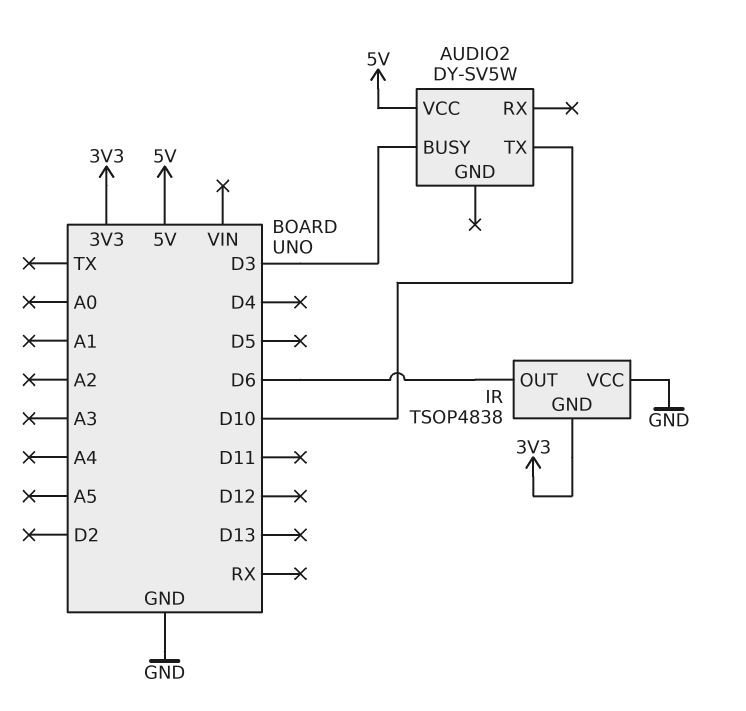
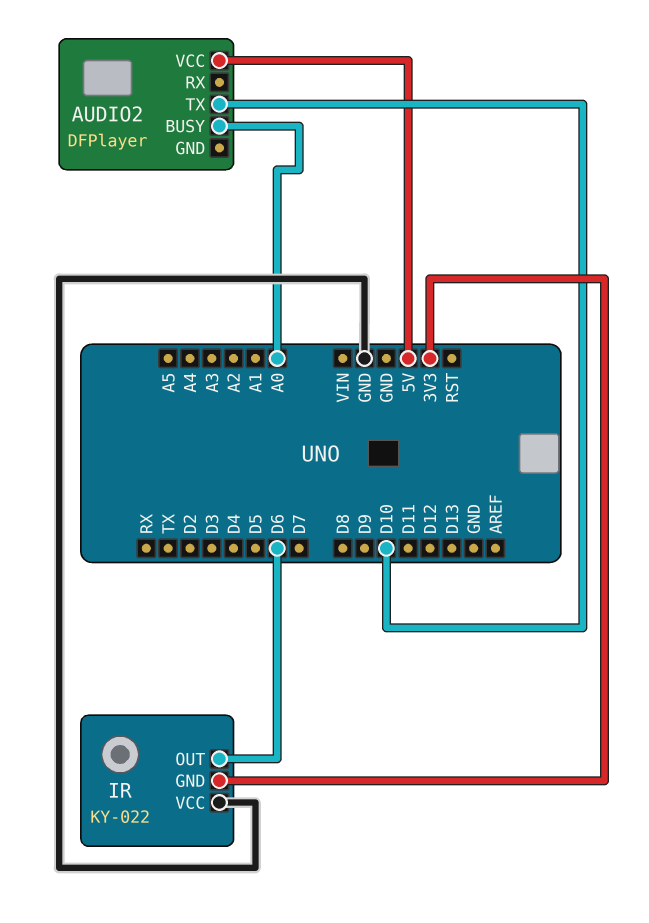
AUDIO2: DY-SV5W -> DFPlayer
AUDIO2 pin BUSY: D3 -> A0
IR: TSOP4838 -> KY-022

